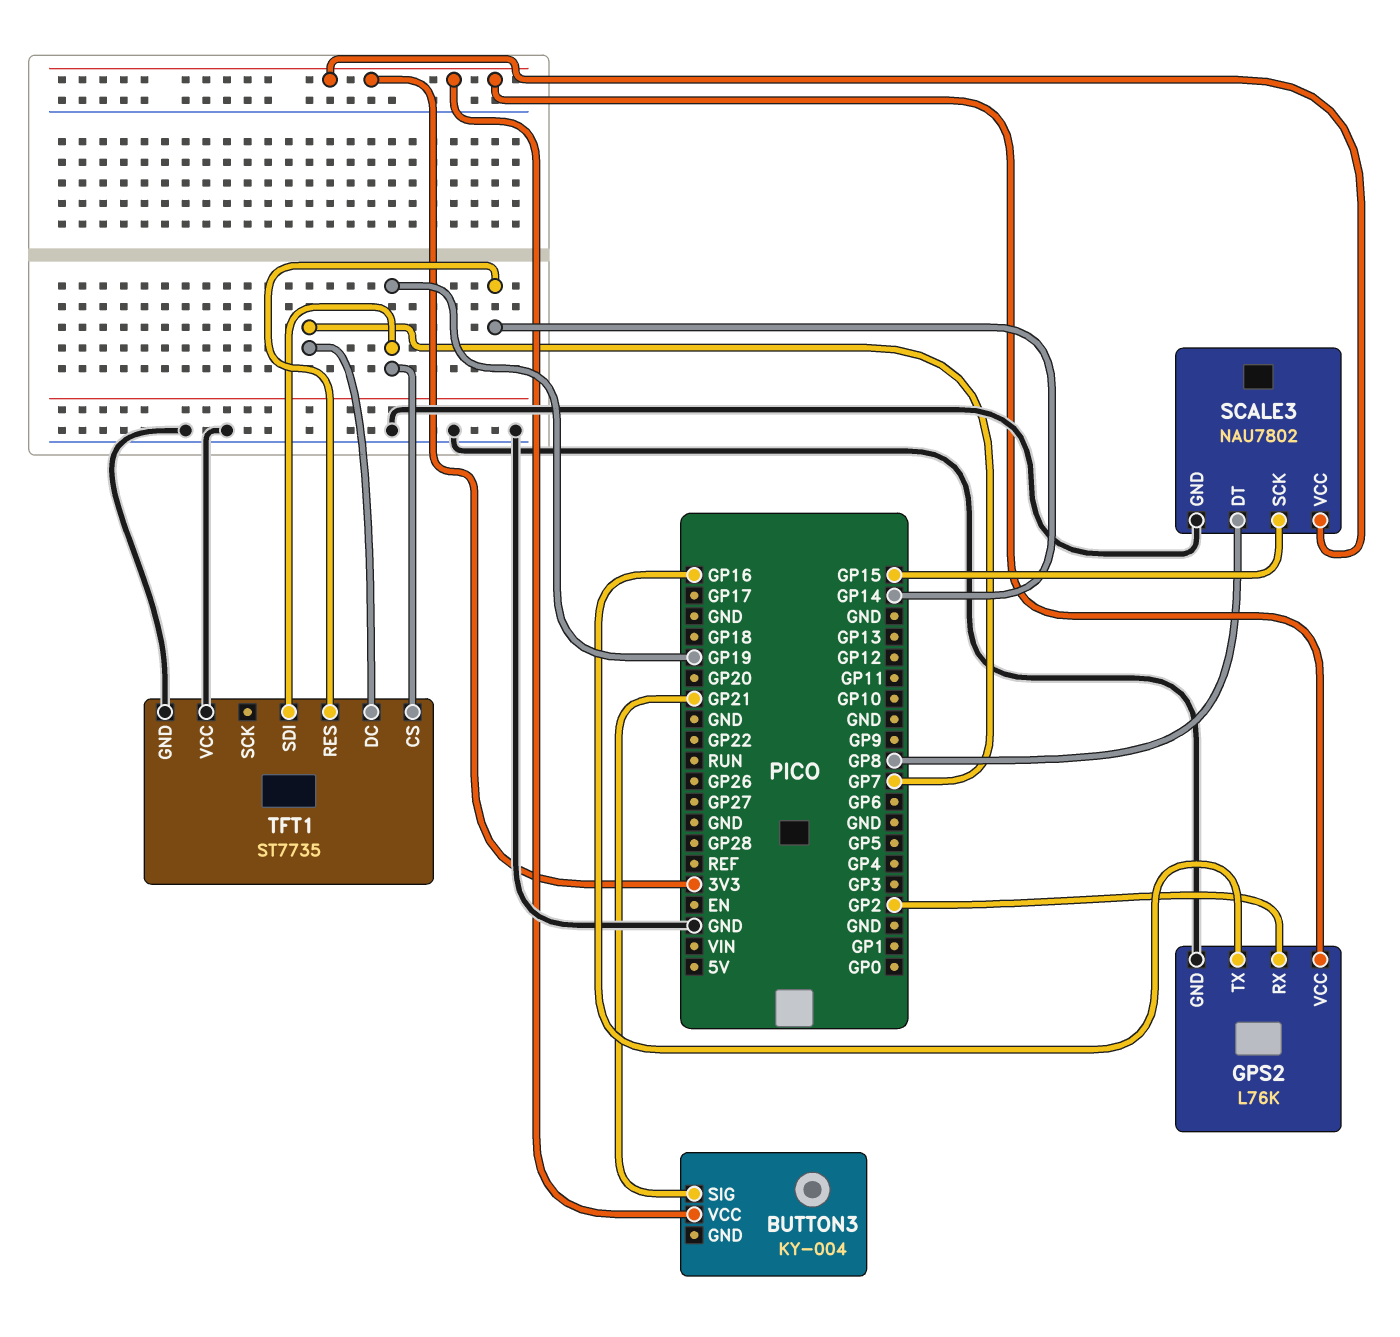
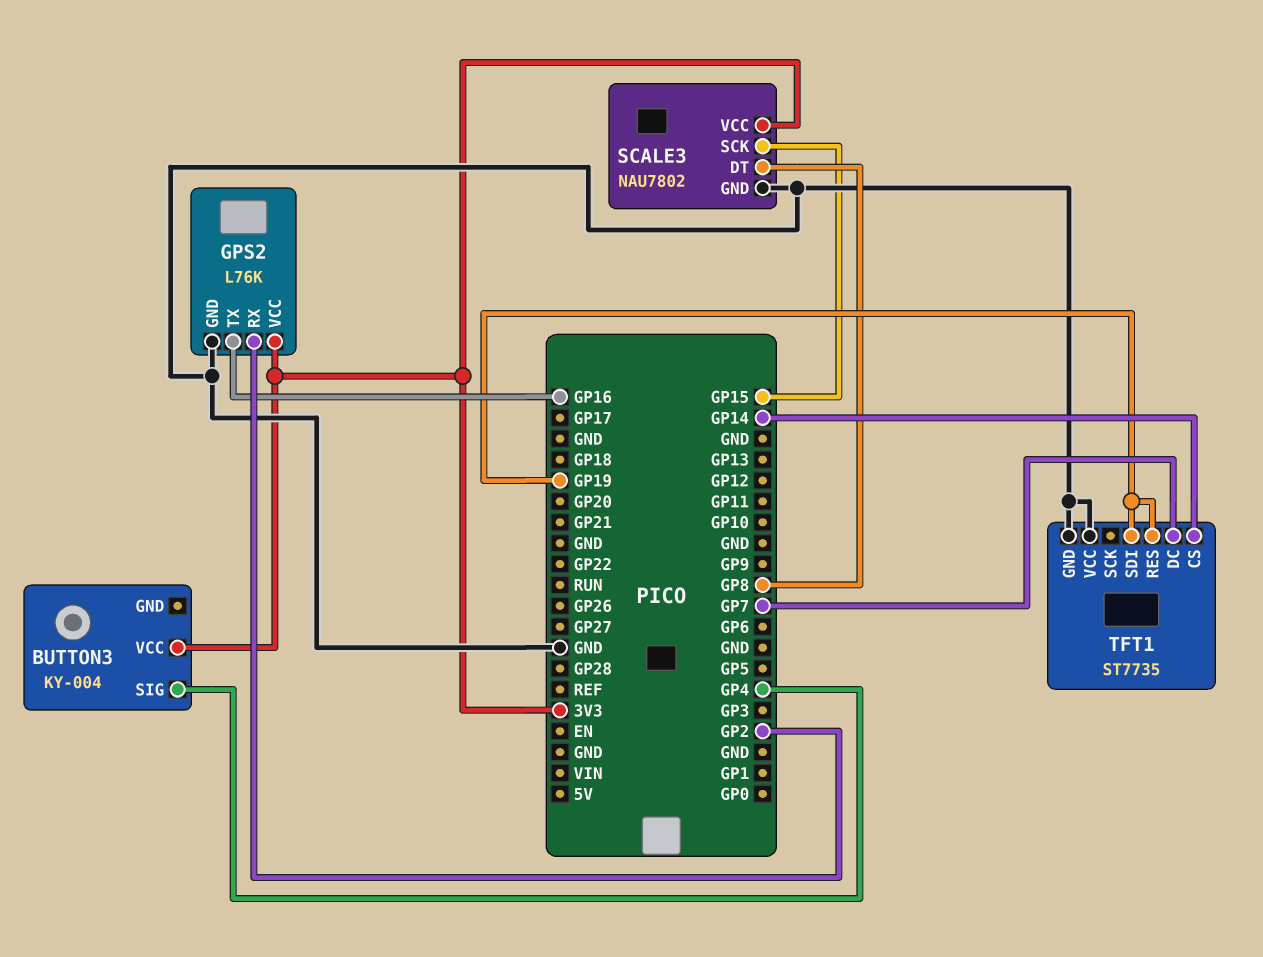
BUTTON3 pin SIG: GP21 -> GP4
TFT1 pin CS: GP19 -> GP14
TFT1 pin RES: GP14 -> GP19

